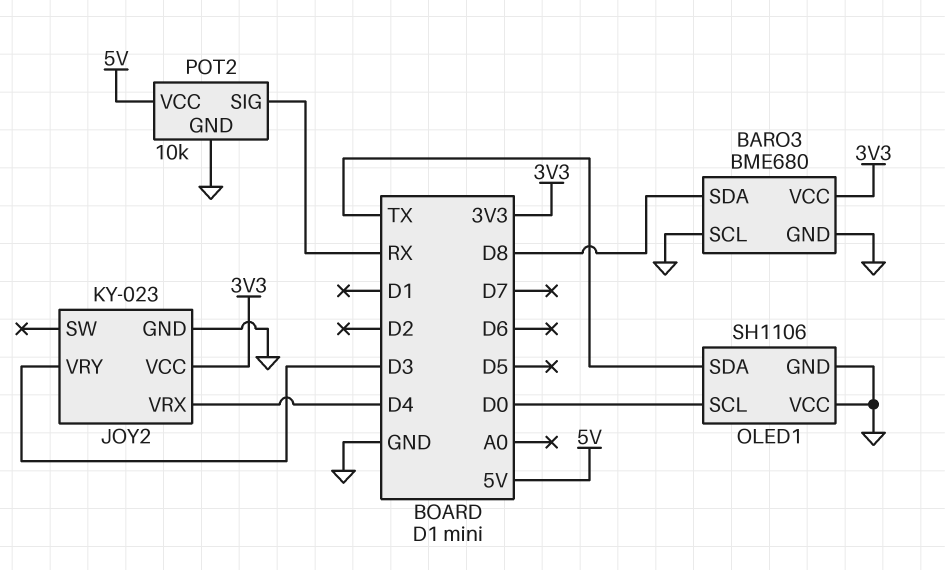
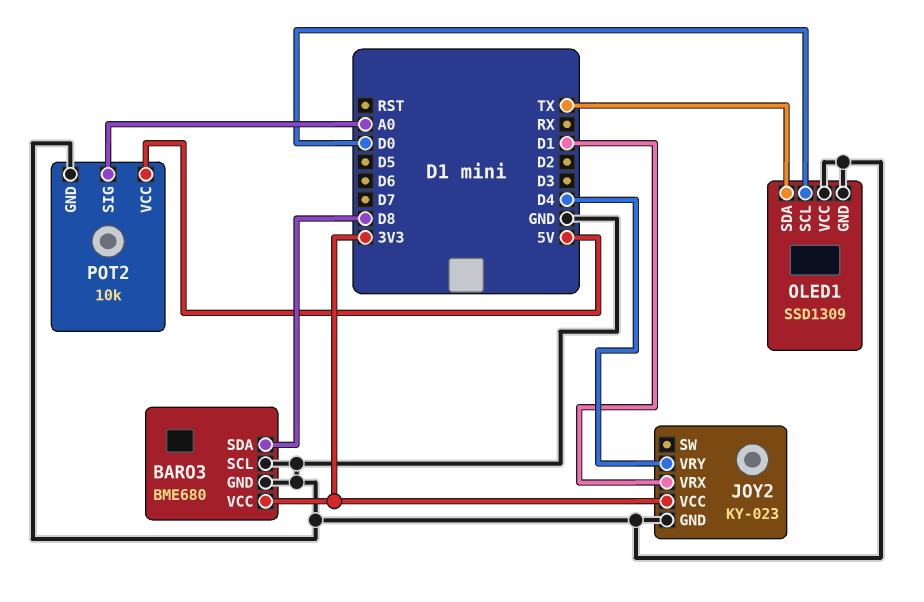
JOY2 pin VRX: D4 -> D1
JOY2 pin VRY: D3 -> D4
OLED1: SH1106 -> SSD1309
POT2 pin SIG: RX -> A0

